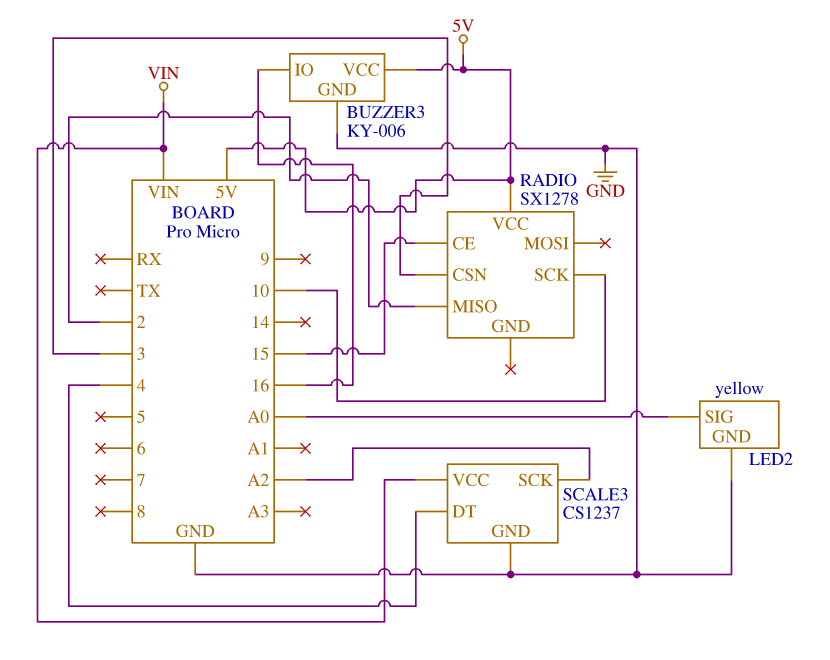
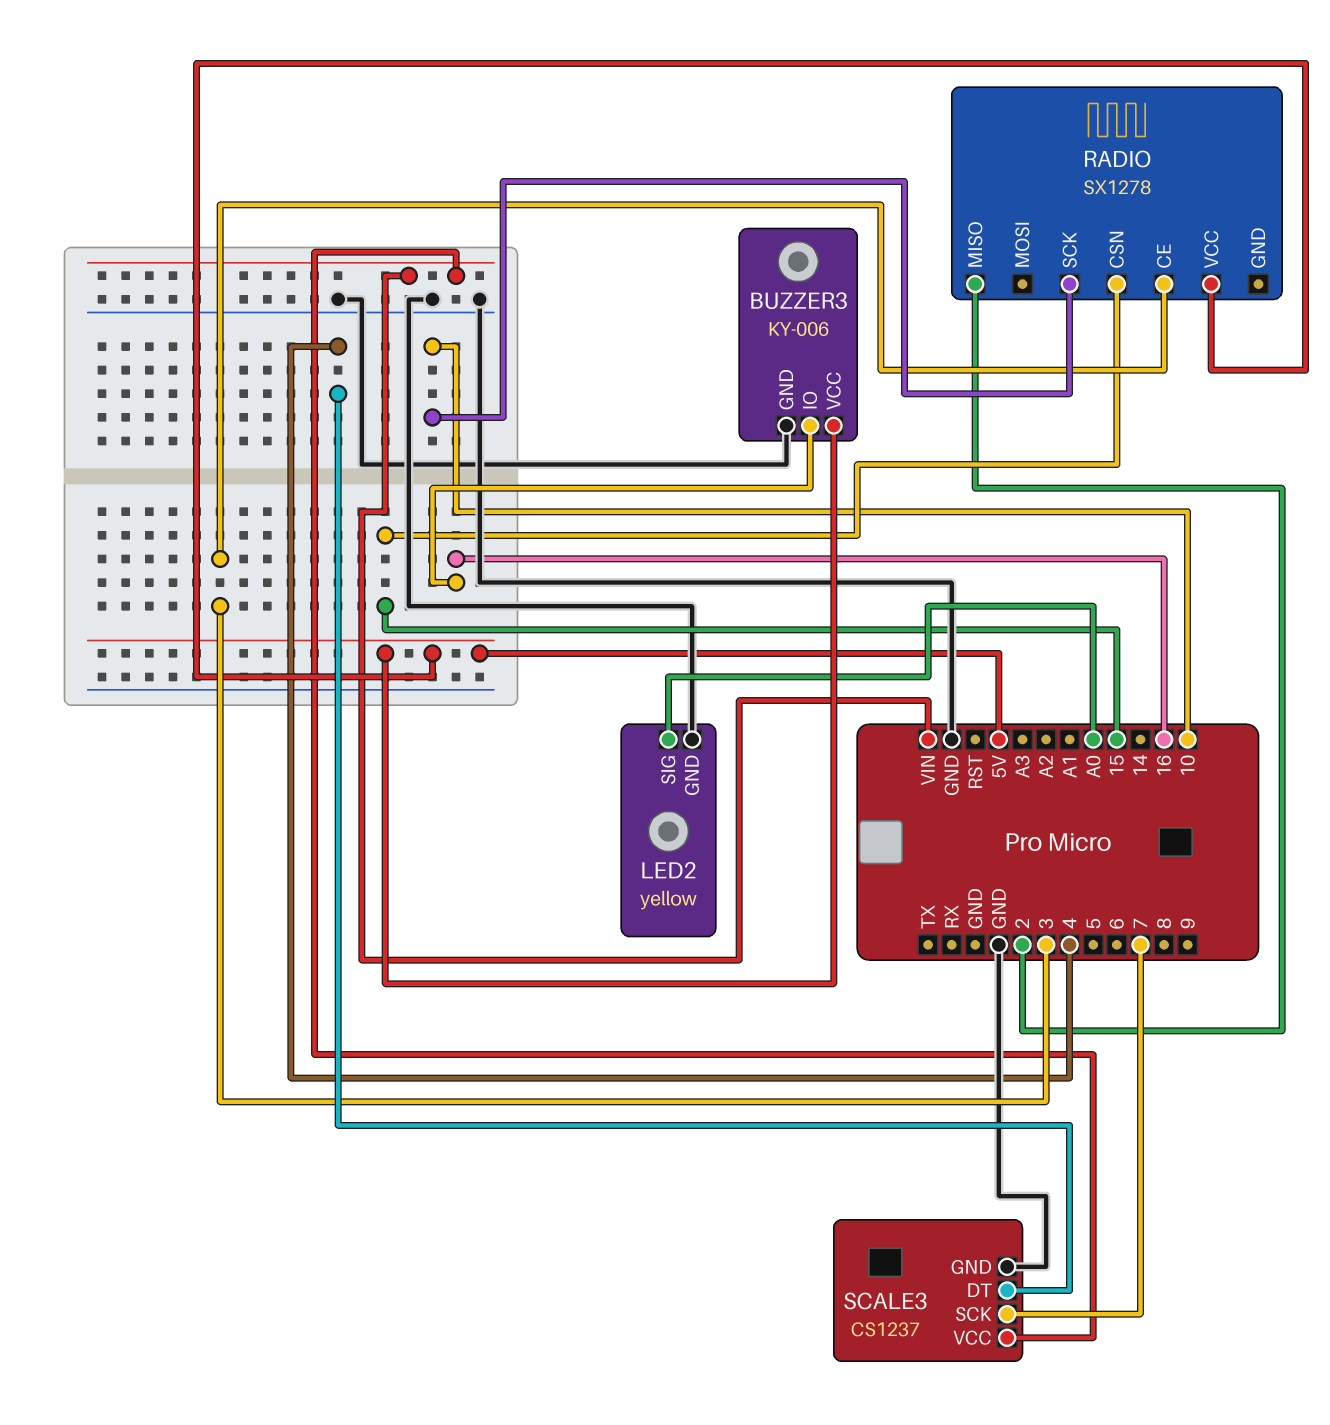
RADIO pin CE: 15 -> 3
RADIO pin CSN: 3 -> 15
SCALE3 pin SCK: A2 -> 7

